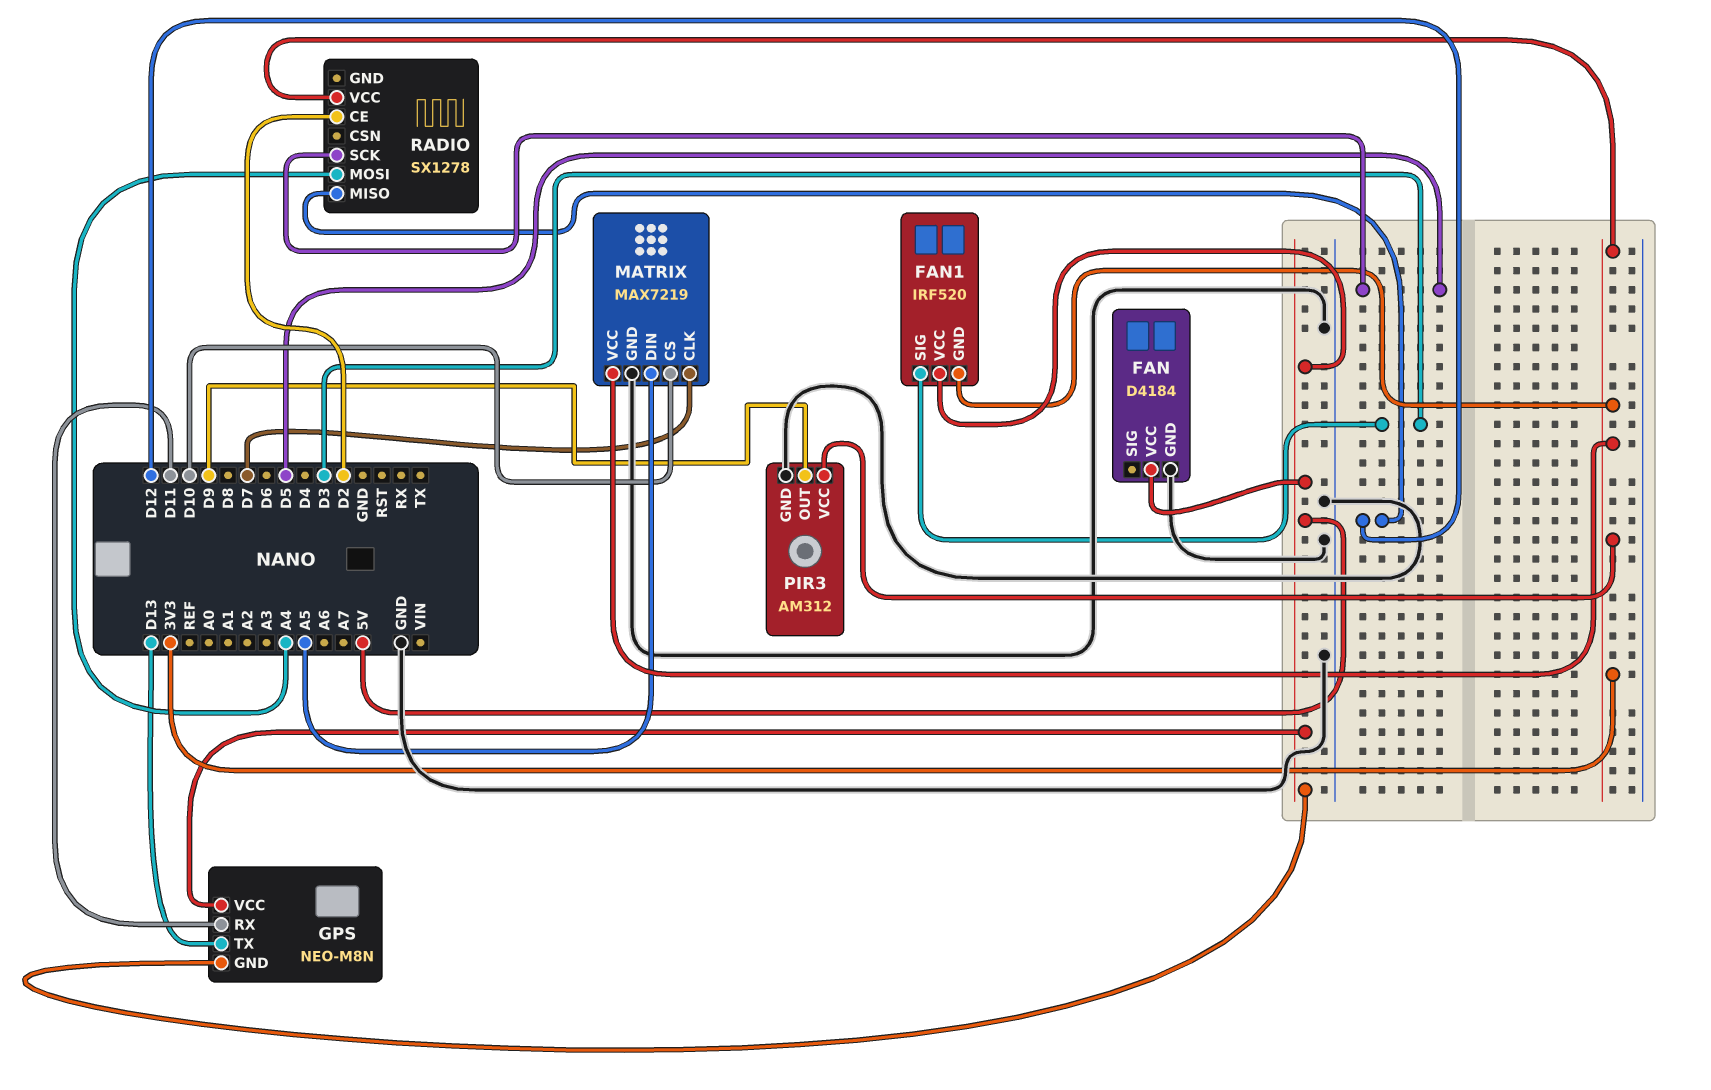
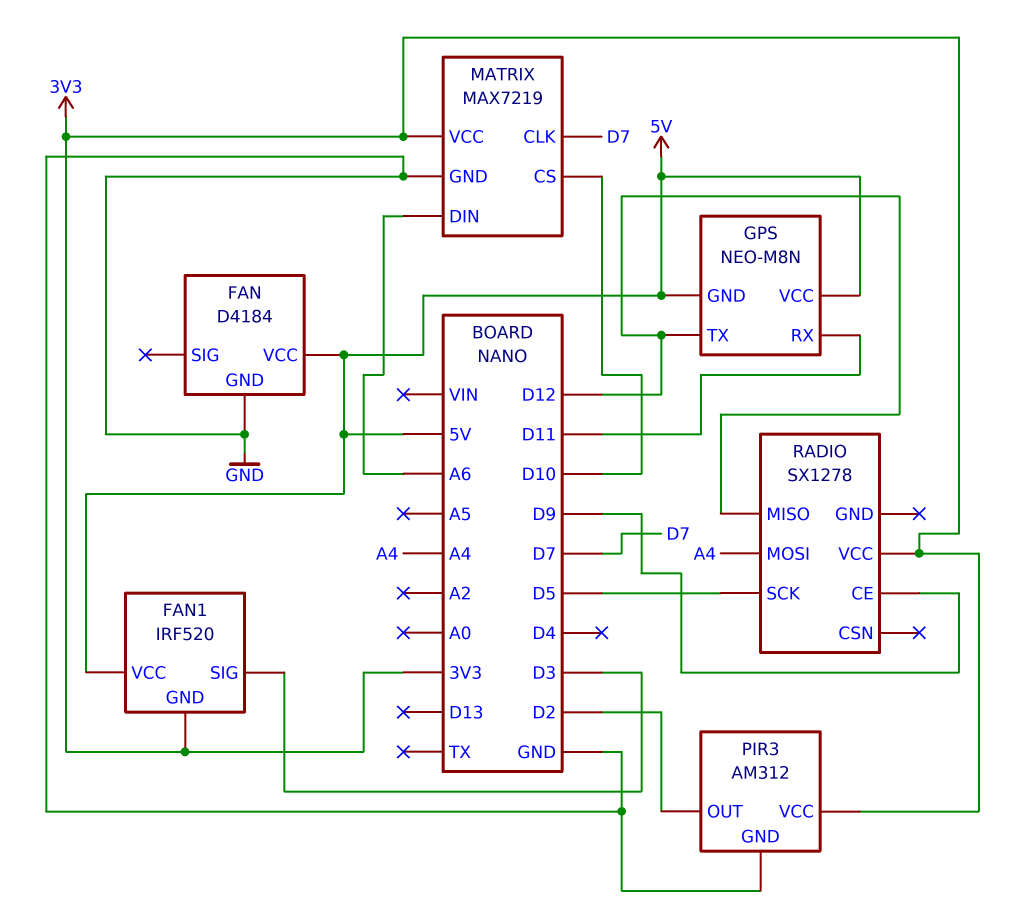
GPS pin TX: D13 -> D12
MATRIX pin DIN: A5 -> A6
PIR3 pin OUT: D9 -> D2
RADIO pin CE: D2 -> D9

